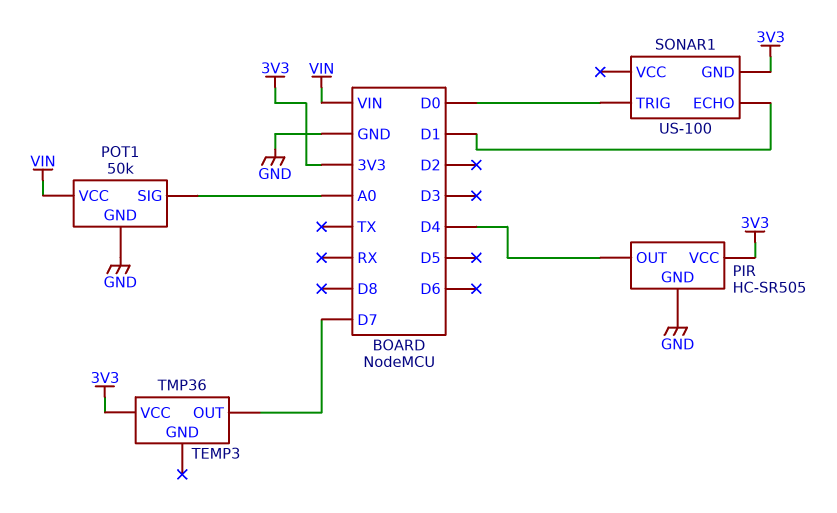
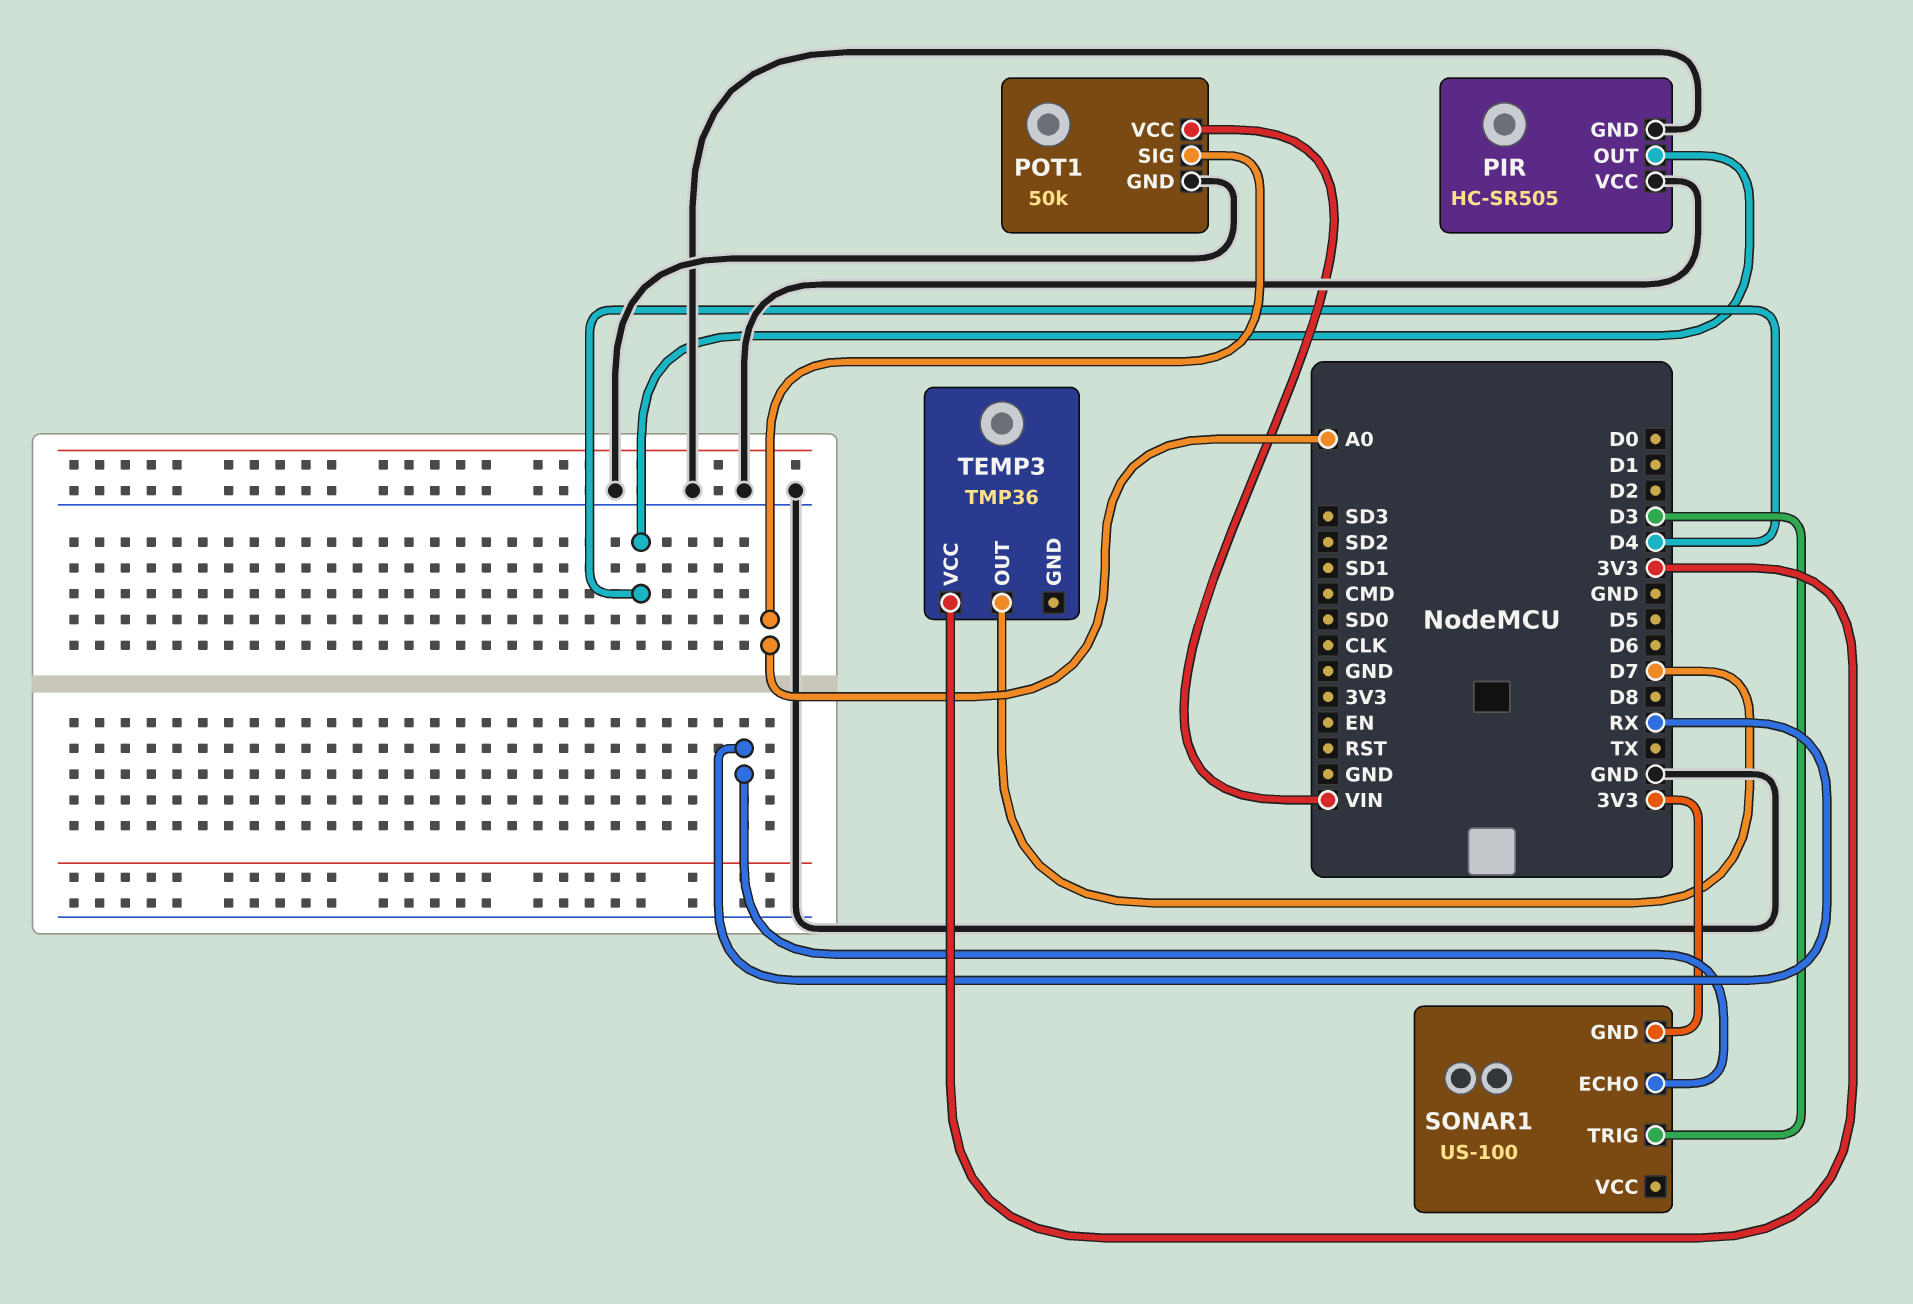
PIR pin VCC: 3V3 -> GND
SONAR1 pin ECHO: D1 -> RX
SONAR1 pin TRIG: D0 -> D3

